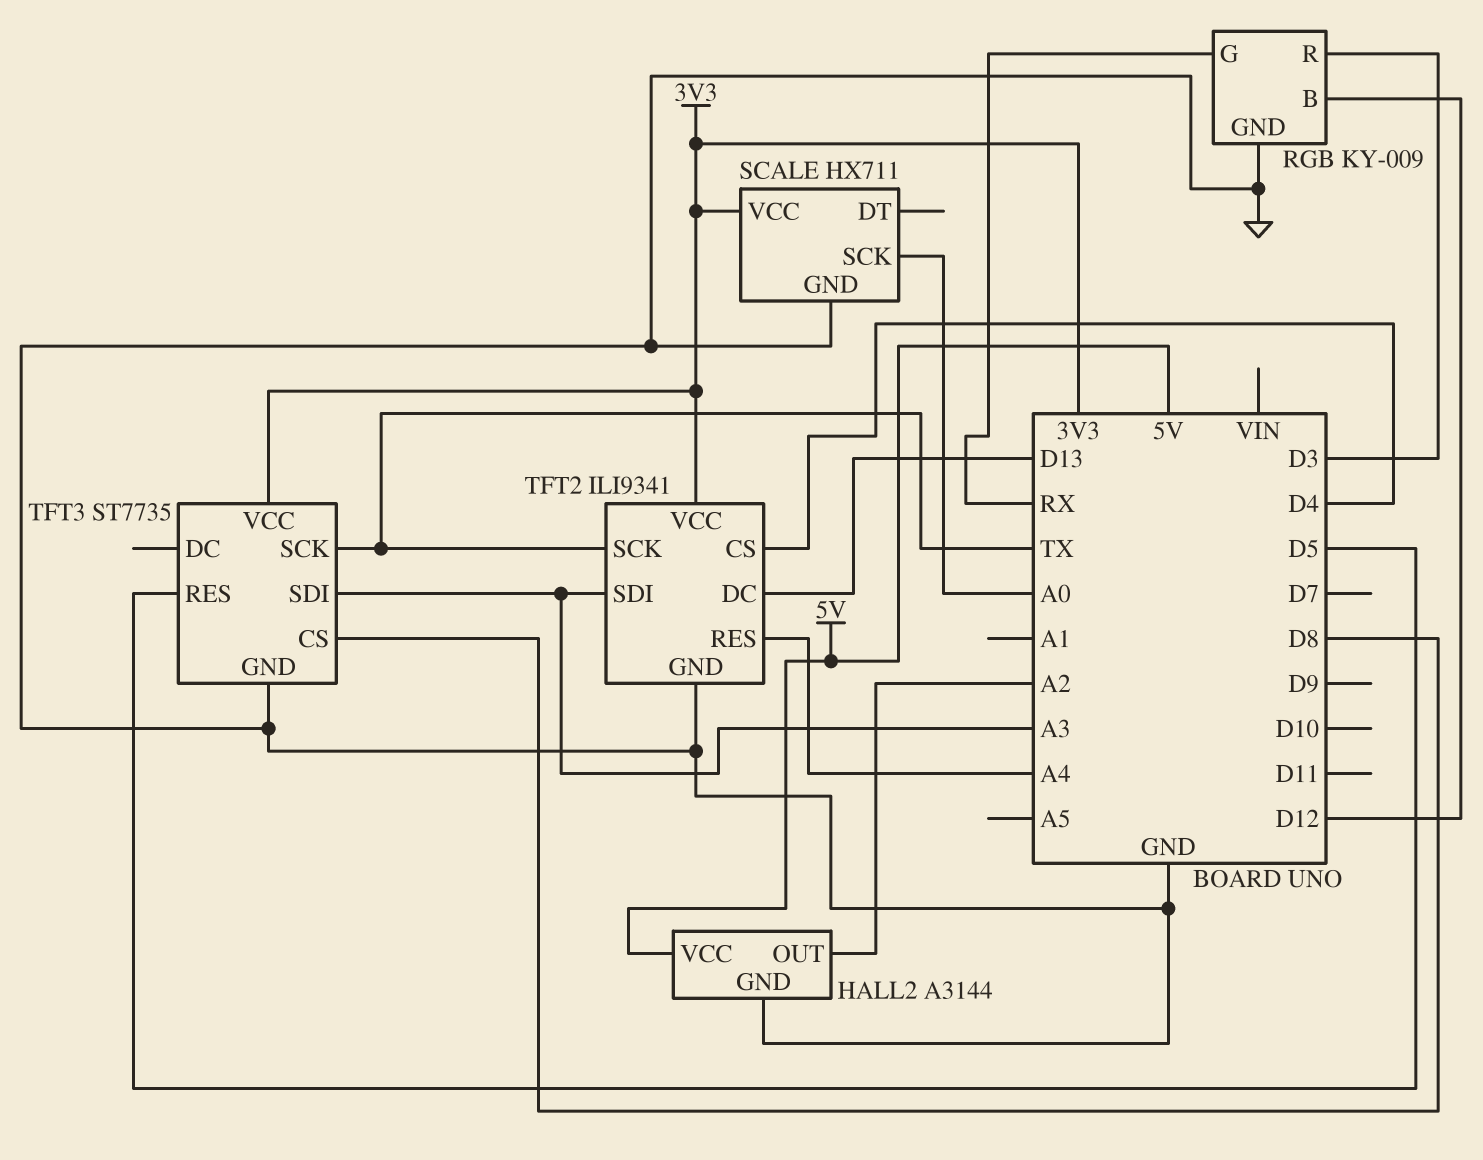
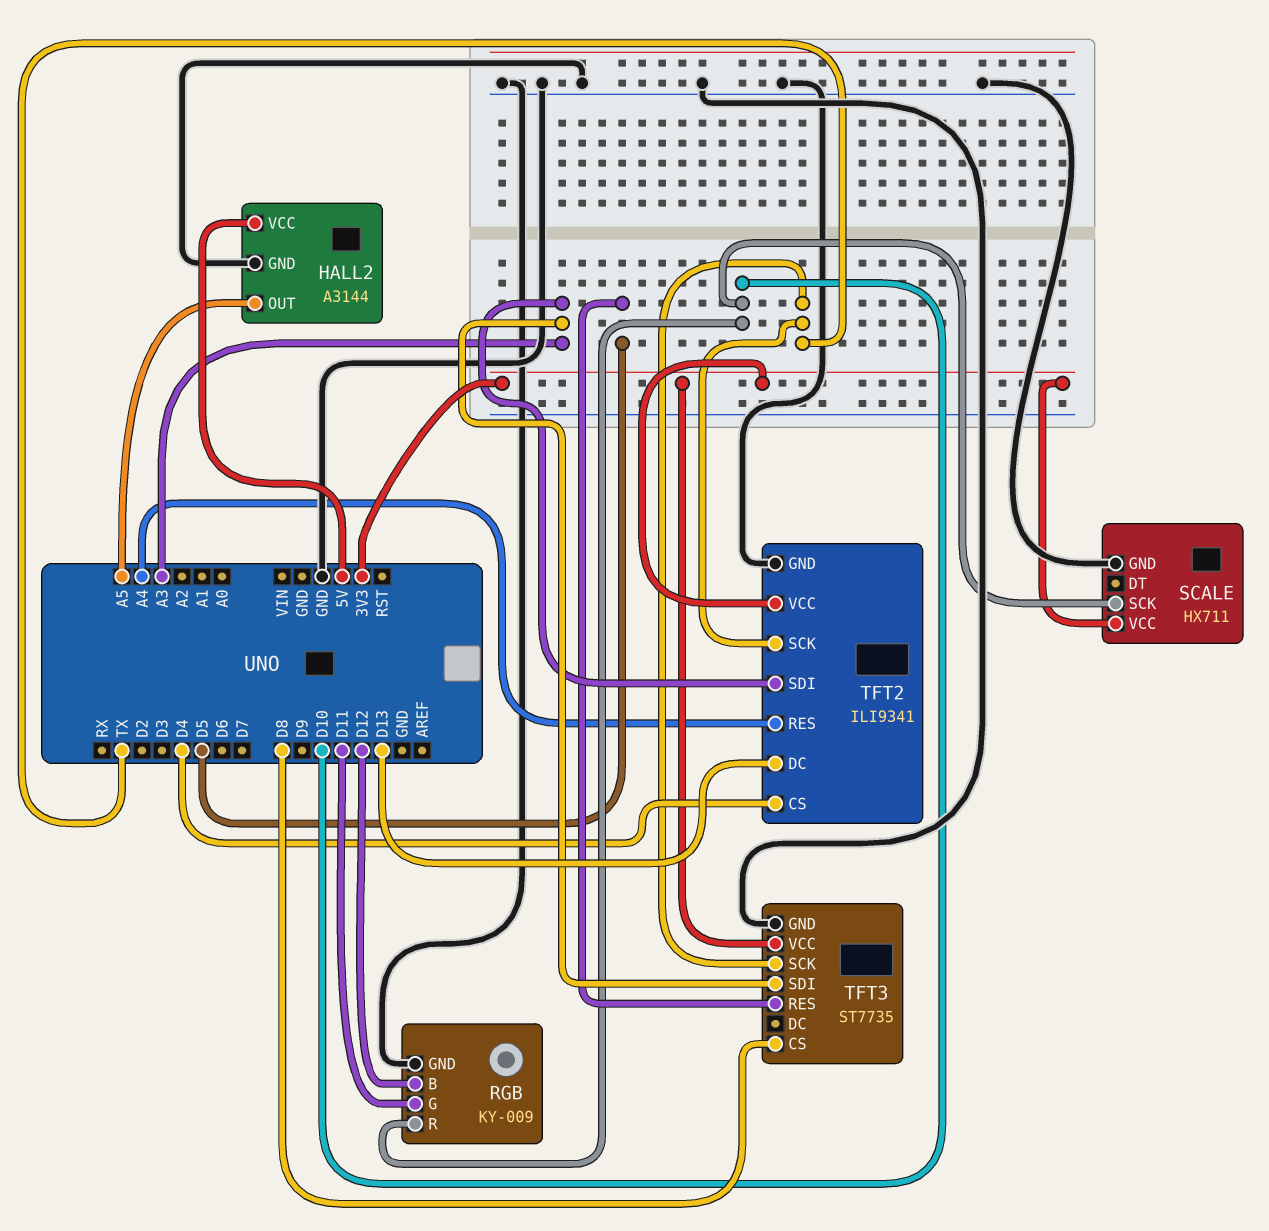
HALL2 pin OUT: A2 -> A5
RGB pin G: RX -> D11
RGB pin R: D3 -> D10
SCALE pin SCK: A0 -> D10

